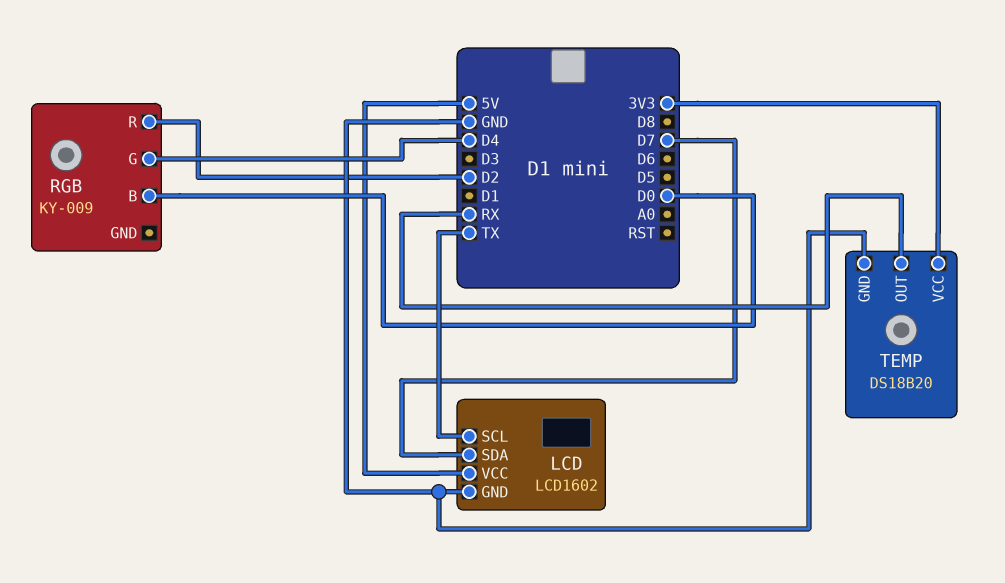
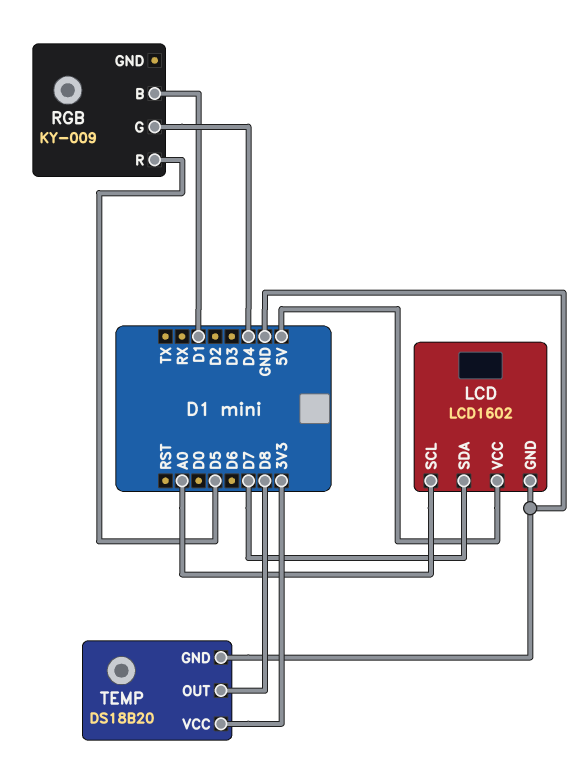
LCD pin SCL: TX -> A0
RGB pin B: D0 -> D1
RGB pin R: D2 -> D5
TEMP pin OUT: RX -> D8

